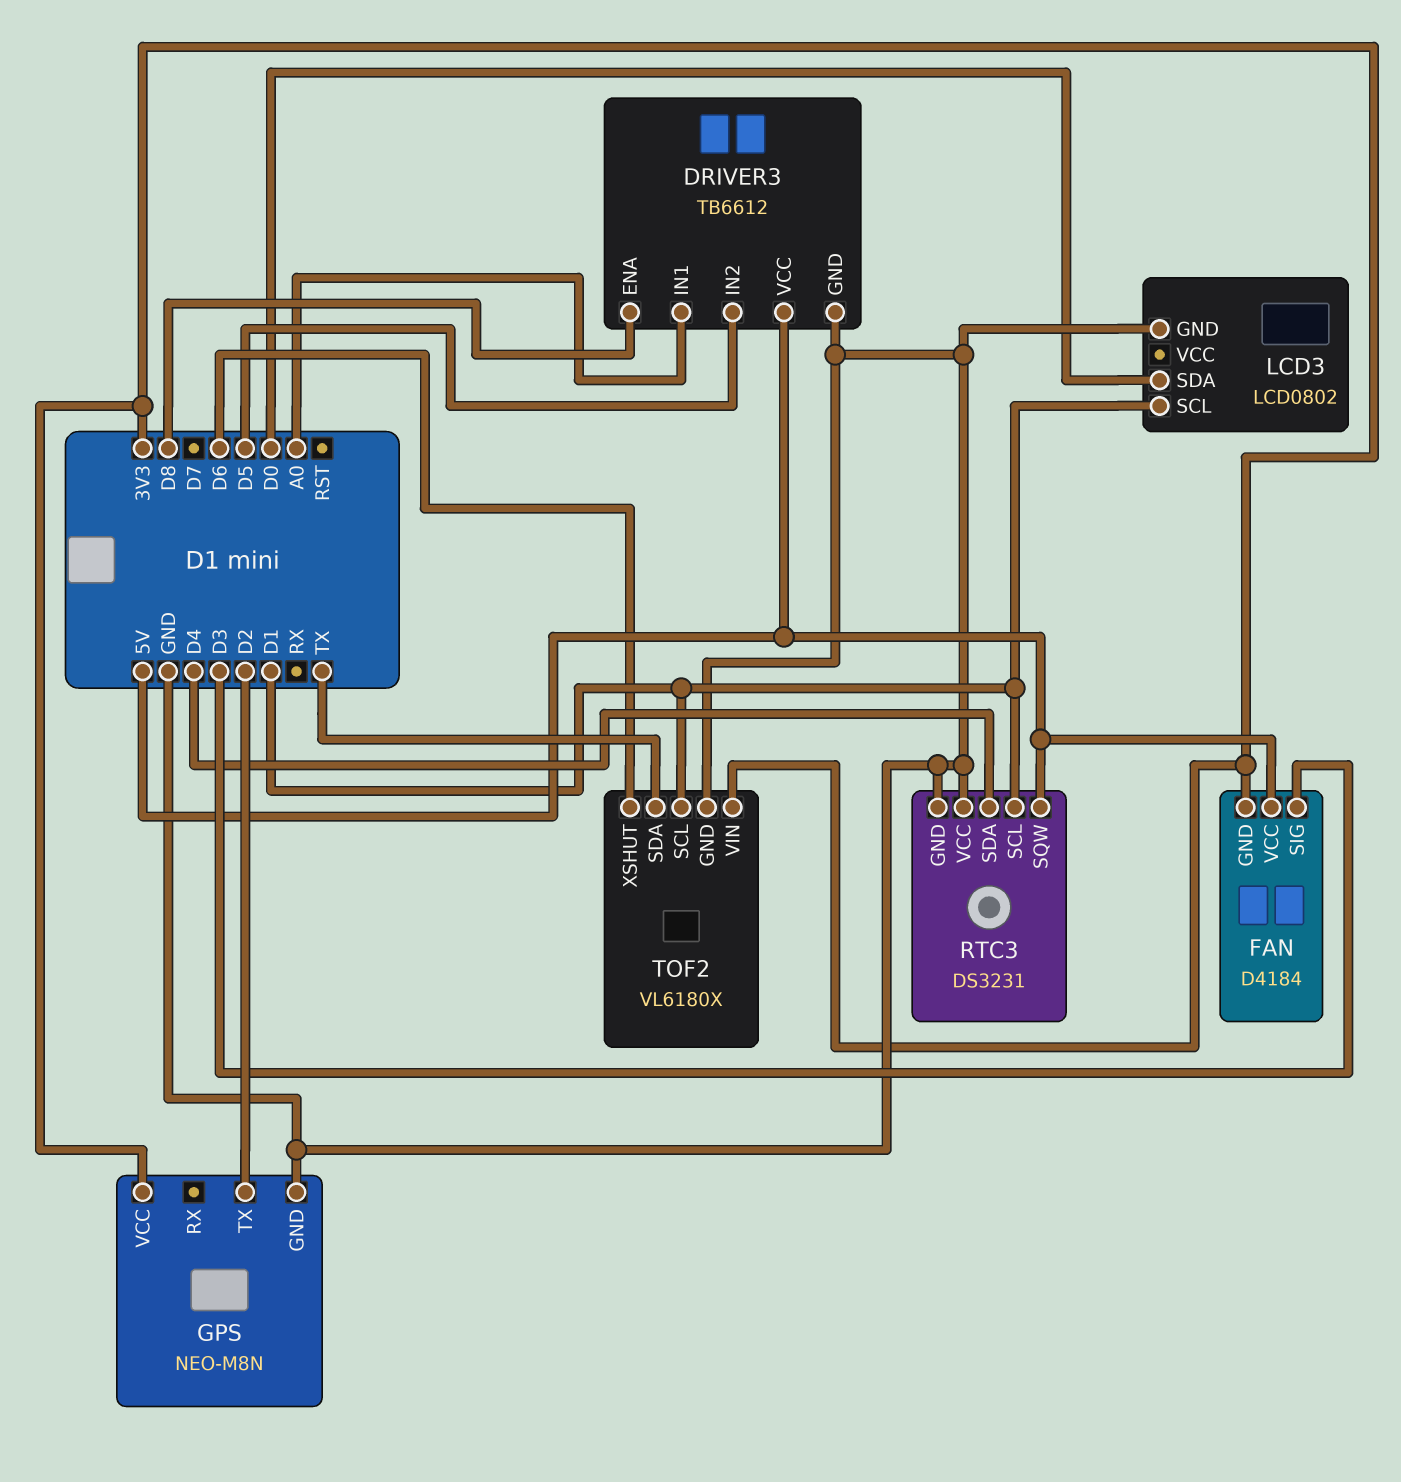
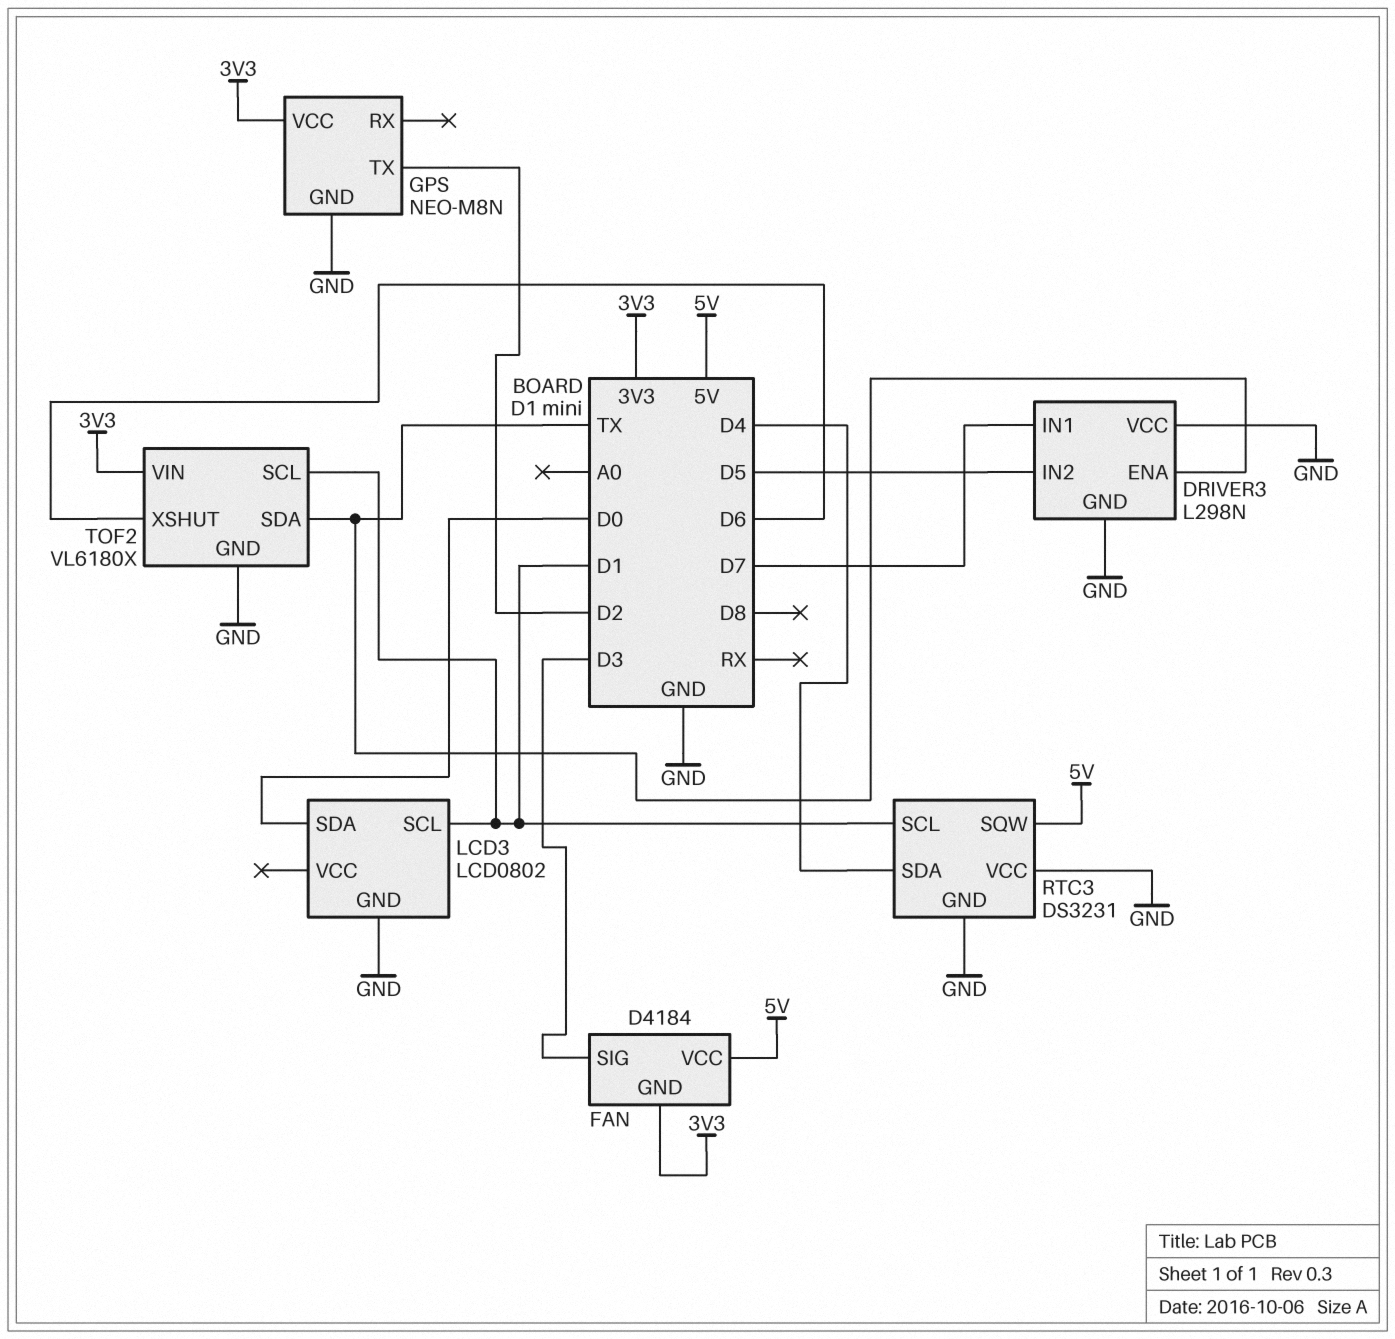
DRIVER3: TB6612 -> L298N
DRIVER3 pin ENA: D8 -> TX
DRIVER3 pin IN1: A0 -> D7
DRIVER3 pin VCC: 5V -> GND

